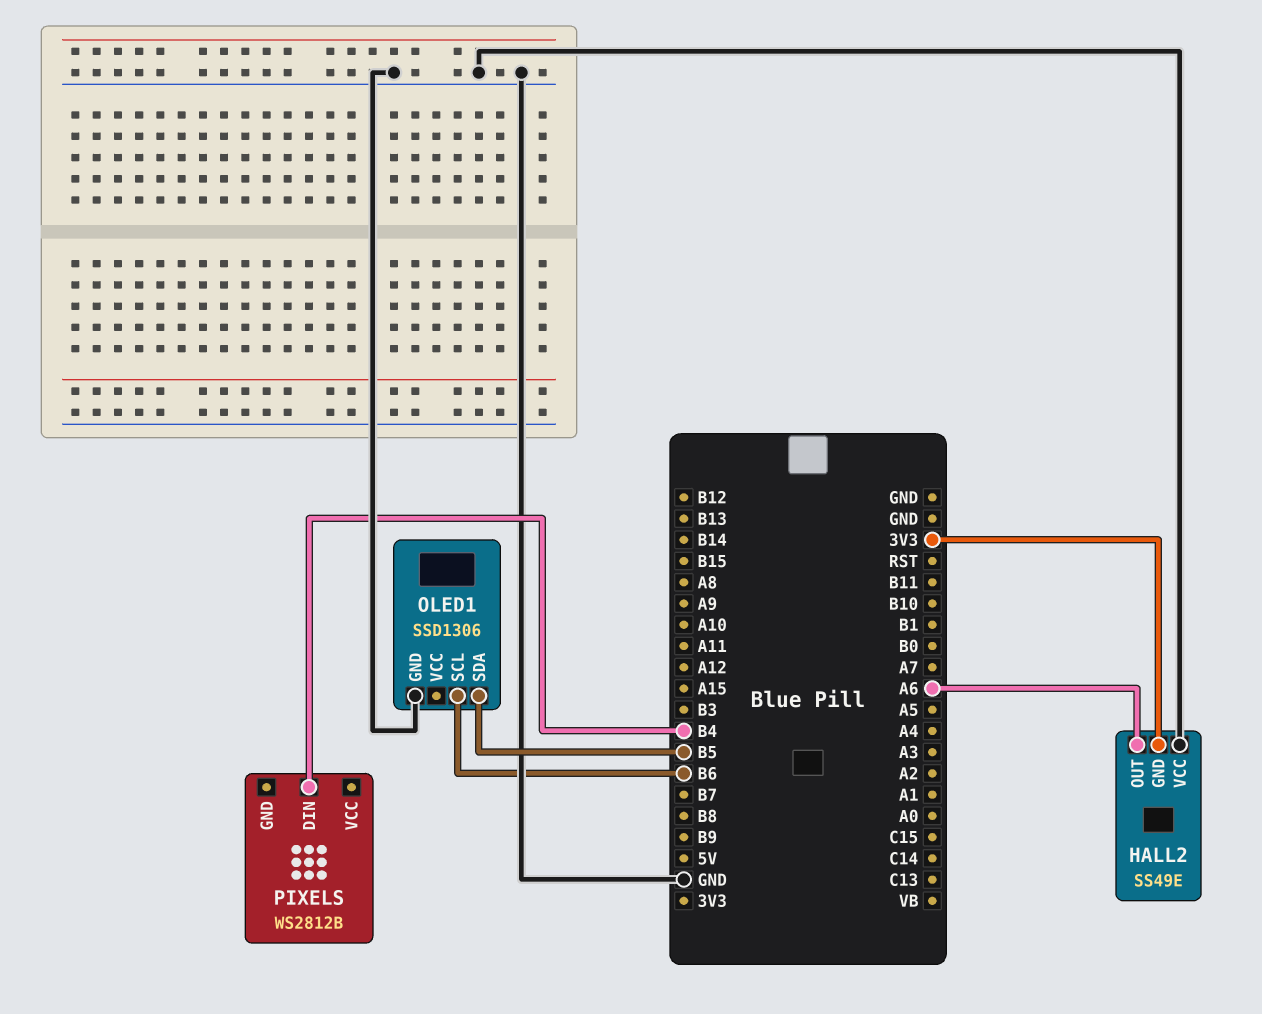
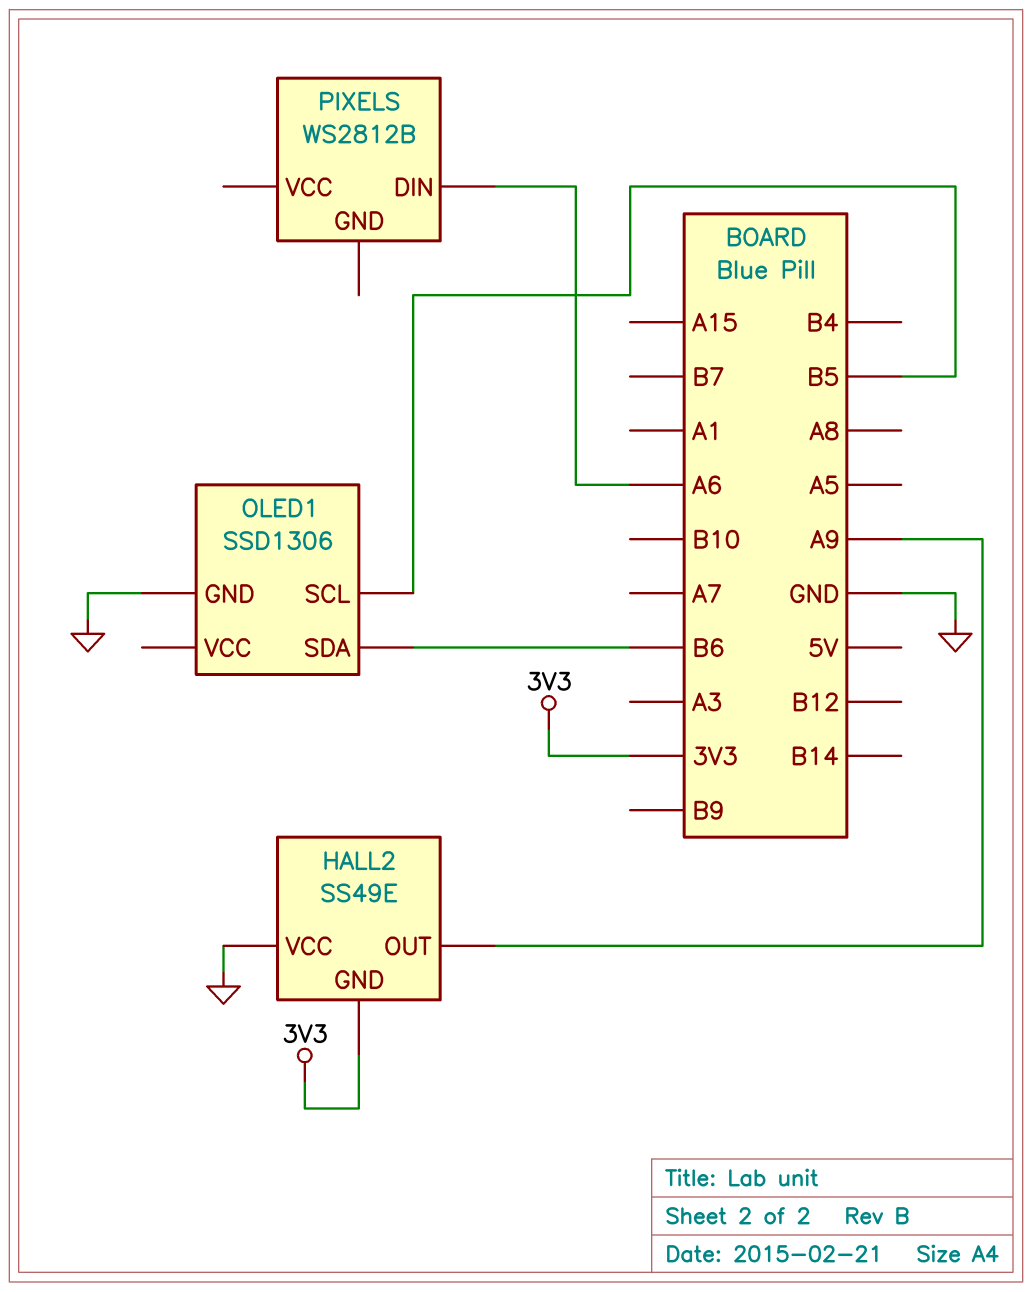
HALL2 pin OUT: A6 -> A9
OLED1 pin SCL: B6 -> B5
OLED1 pin SDA: B5 -> B6
PIXELS pin DIN: B4 -> A6

